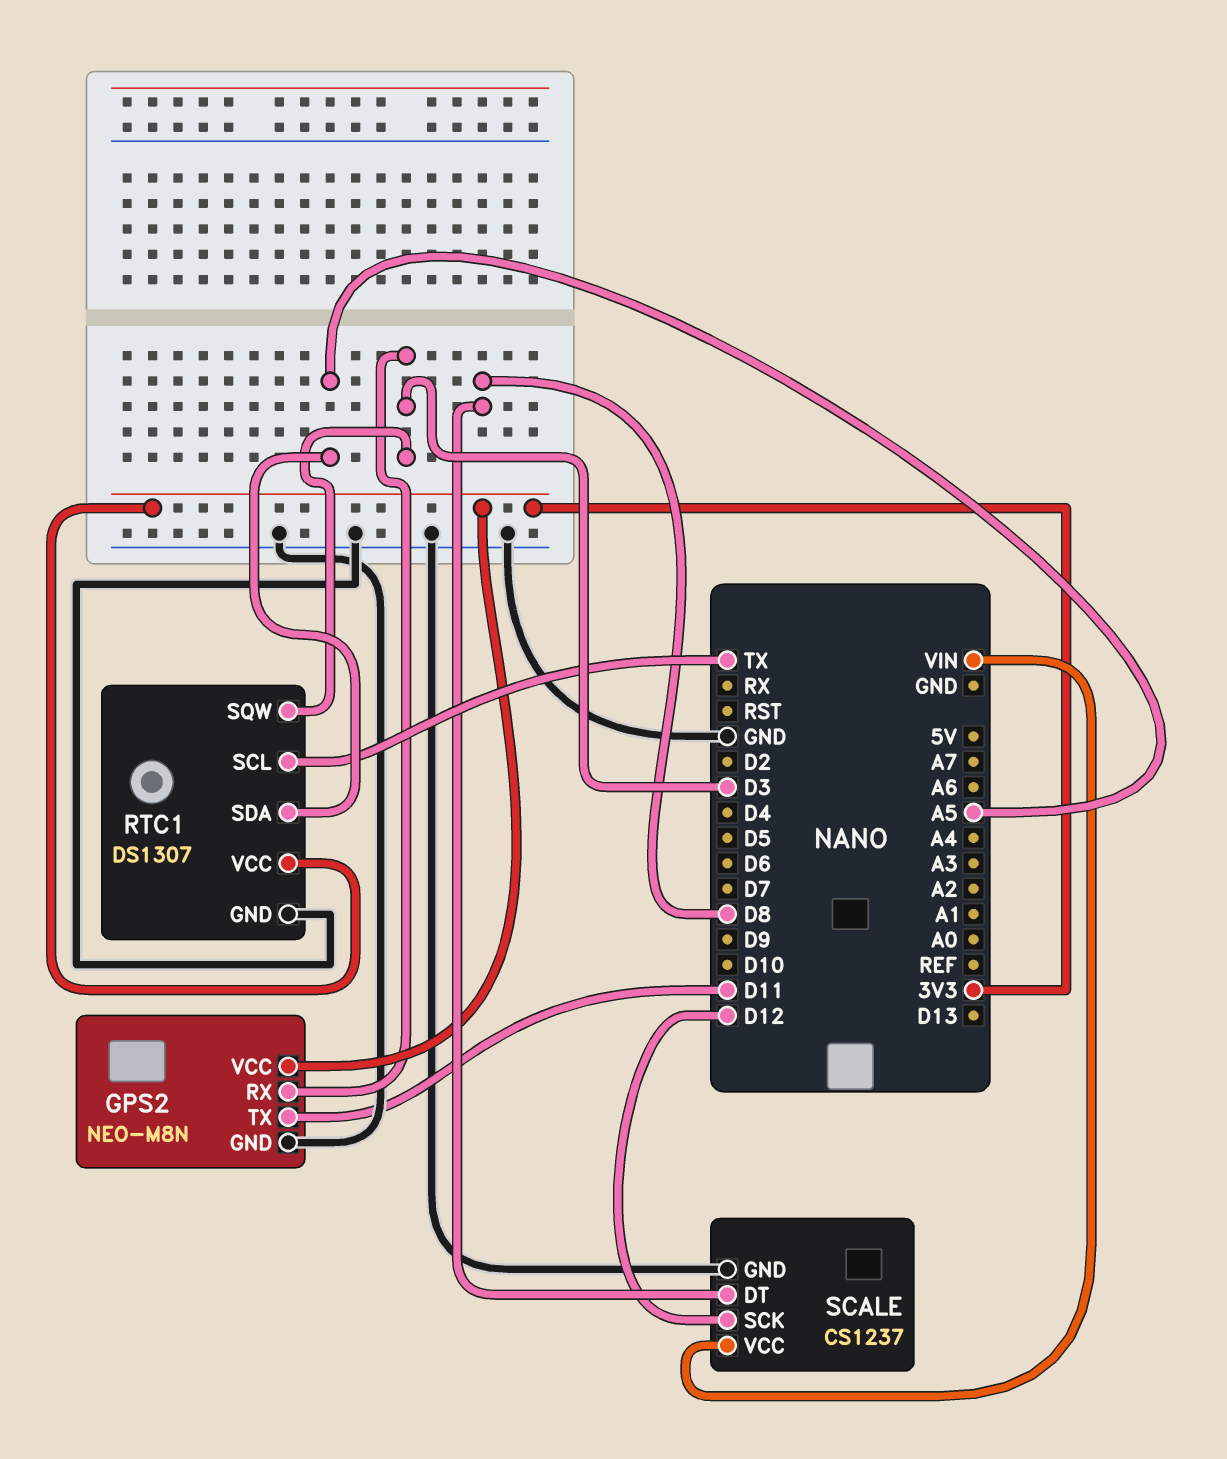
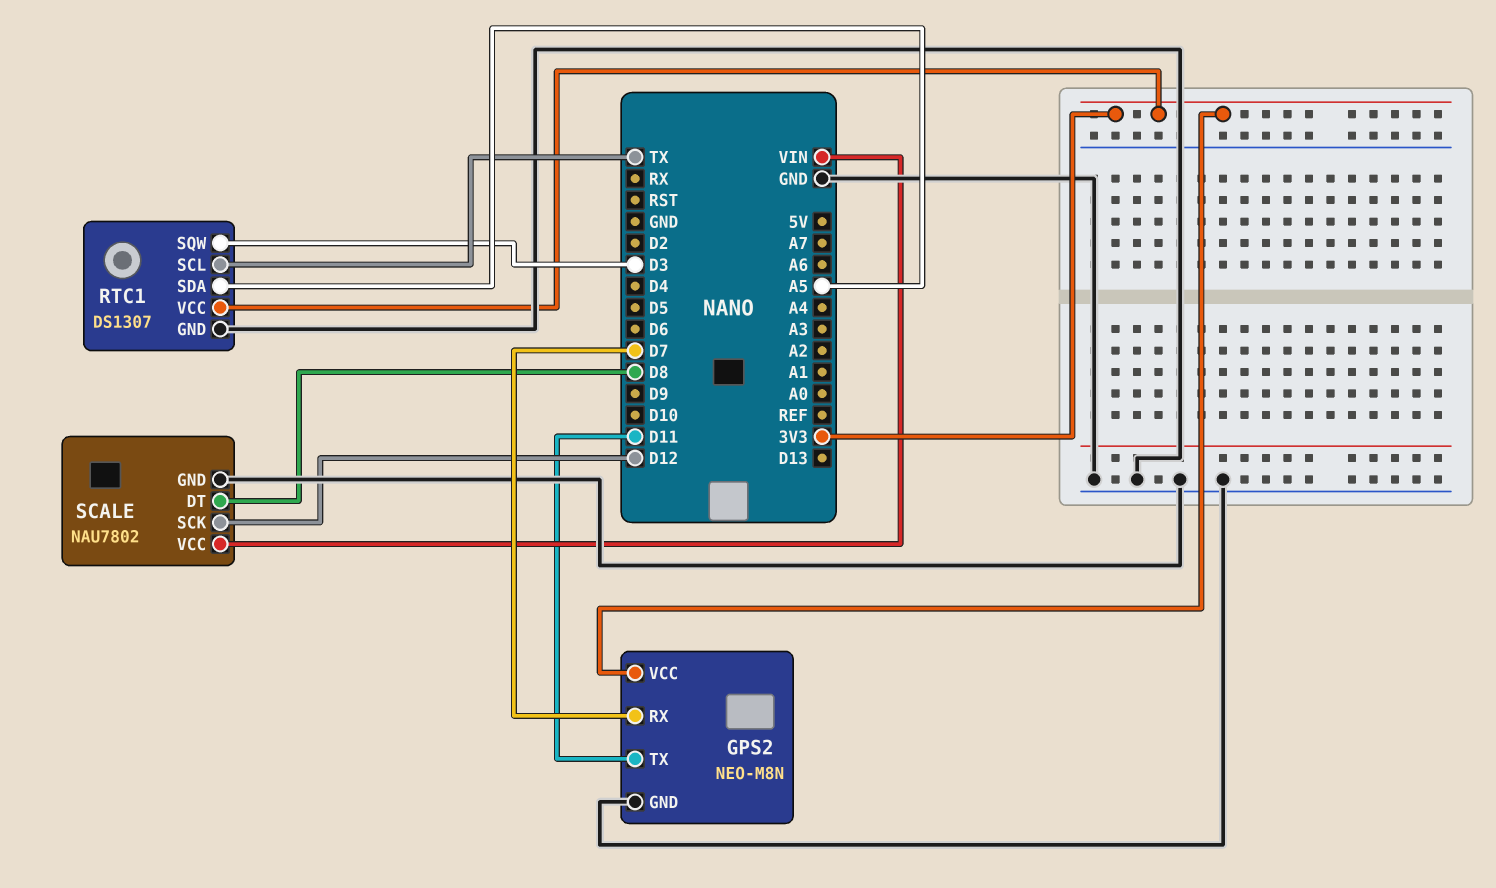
GPS2 pin RX: D3 -> D7
SCALE: CS1237 -> NAU7802

